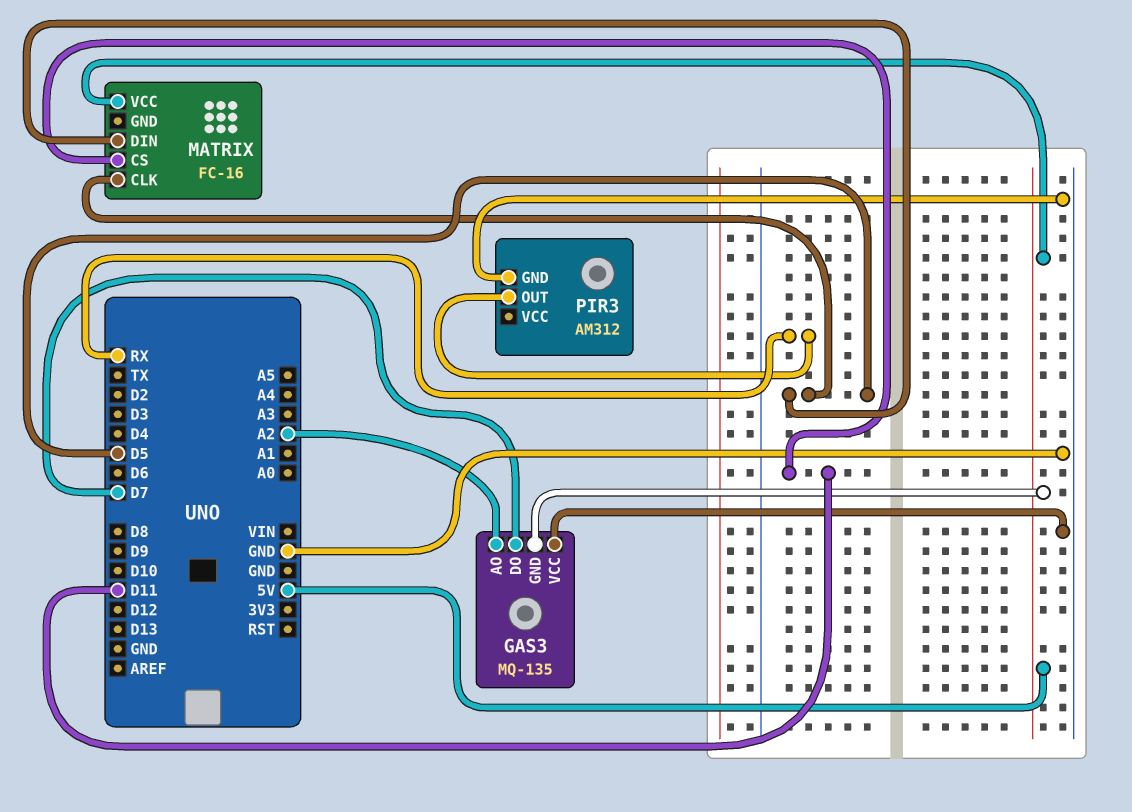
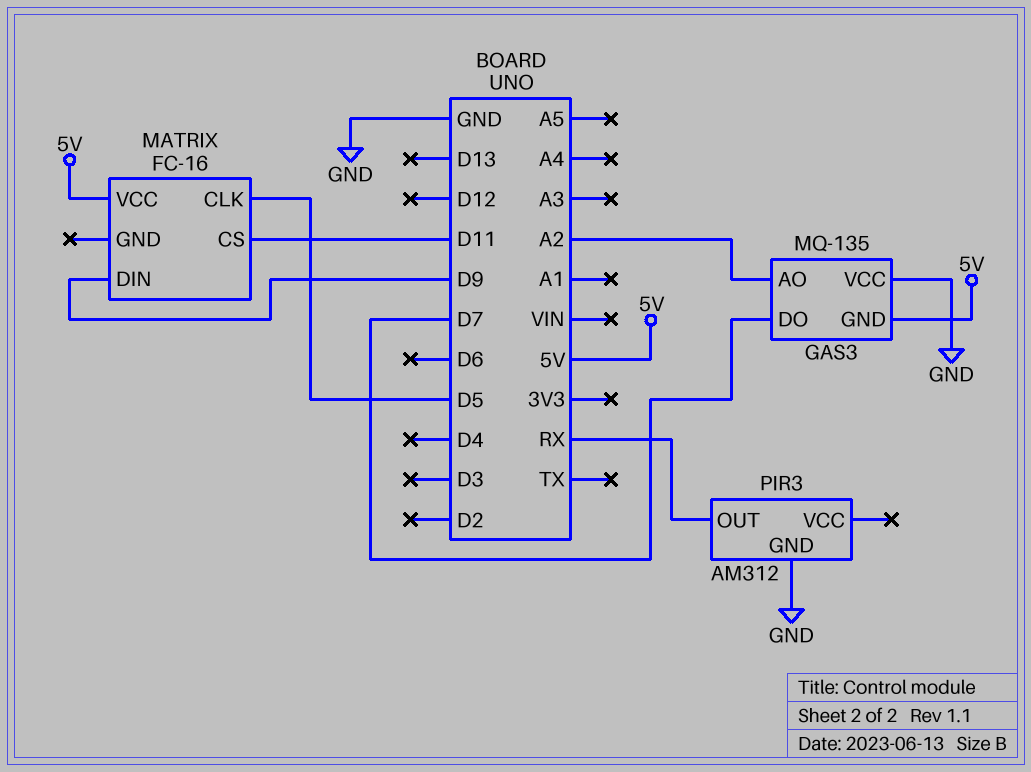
MATRIX pin DIN: D5 -> D9

